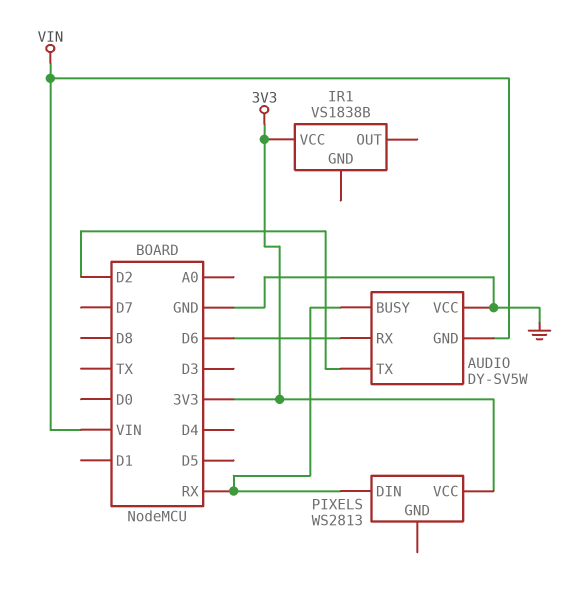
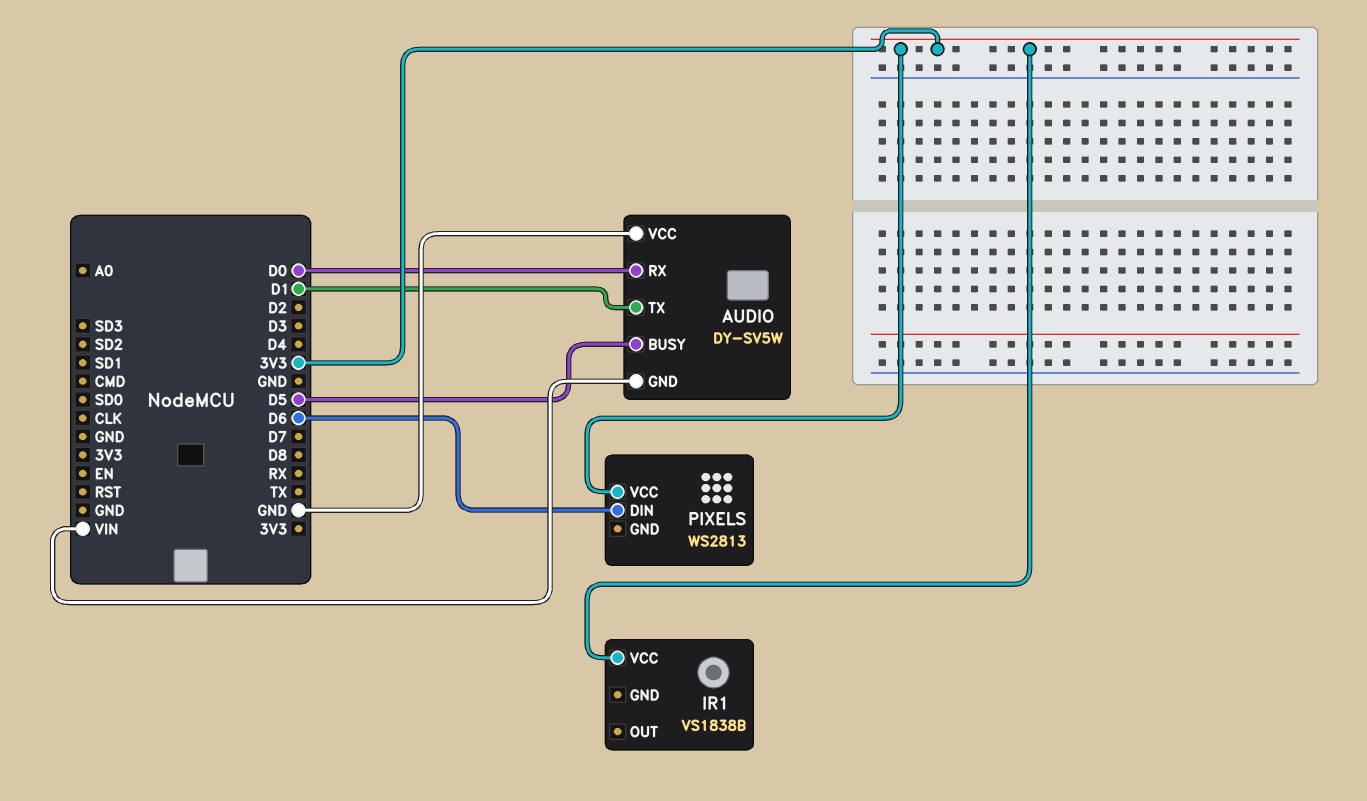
AUDIO pin BUSY: RX -> D5
AUDIO pin RX: D6 -> D0
AUDIO pin TX: D2 -> D1
PIXELS pin DIN: RX -> D6

